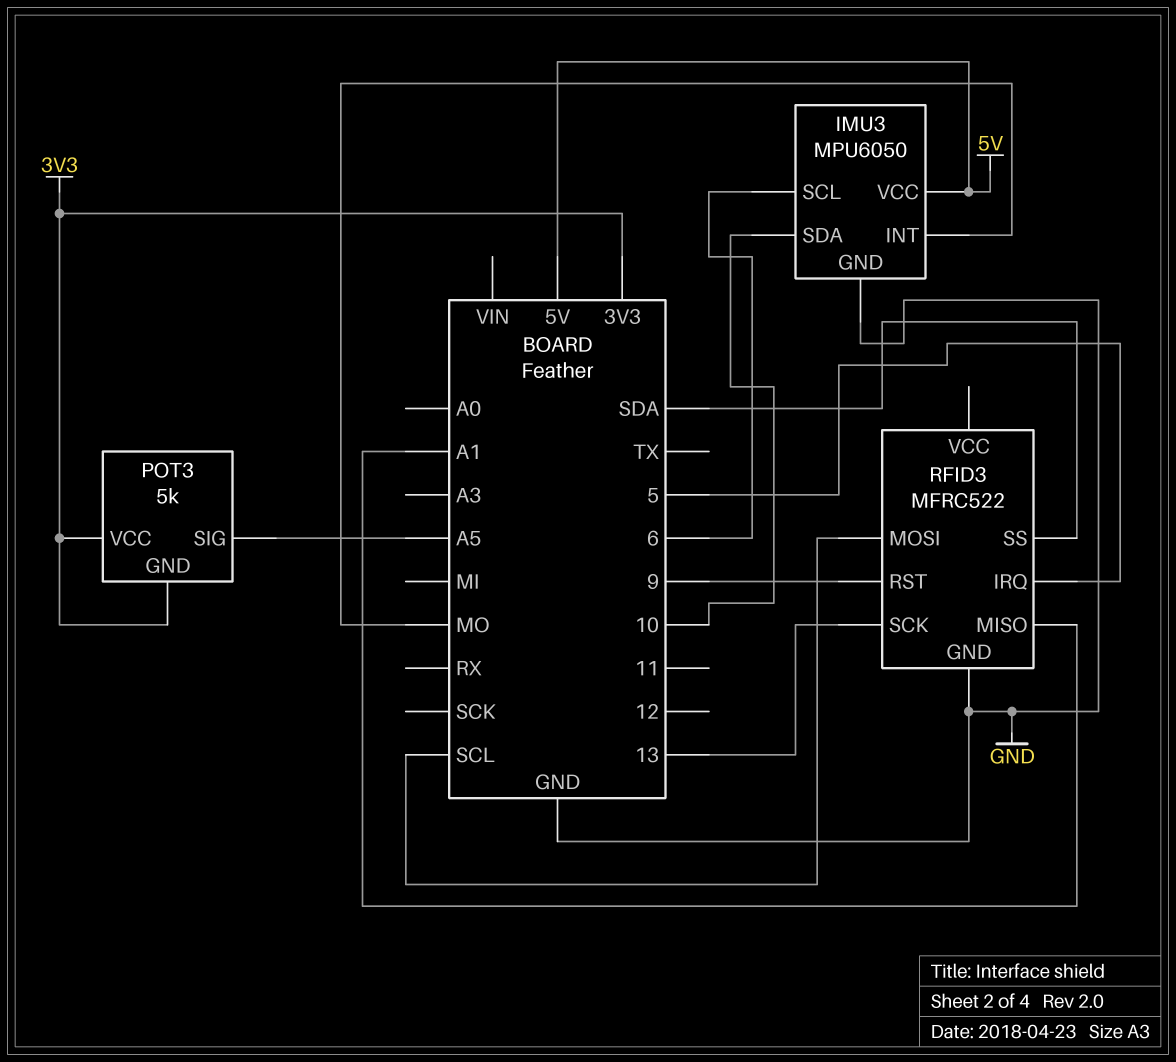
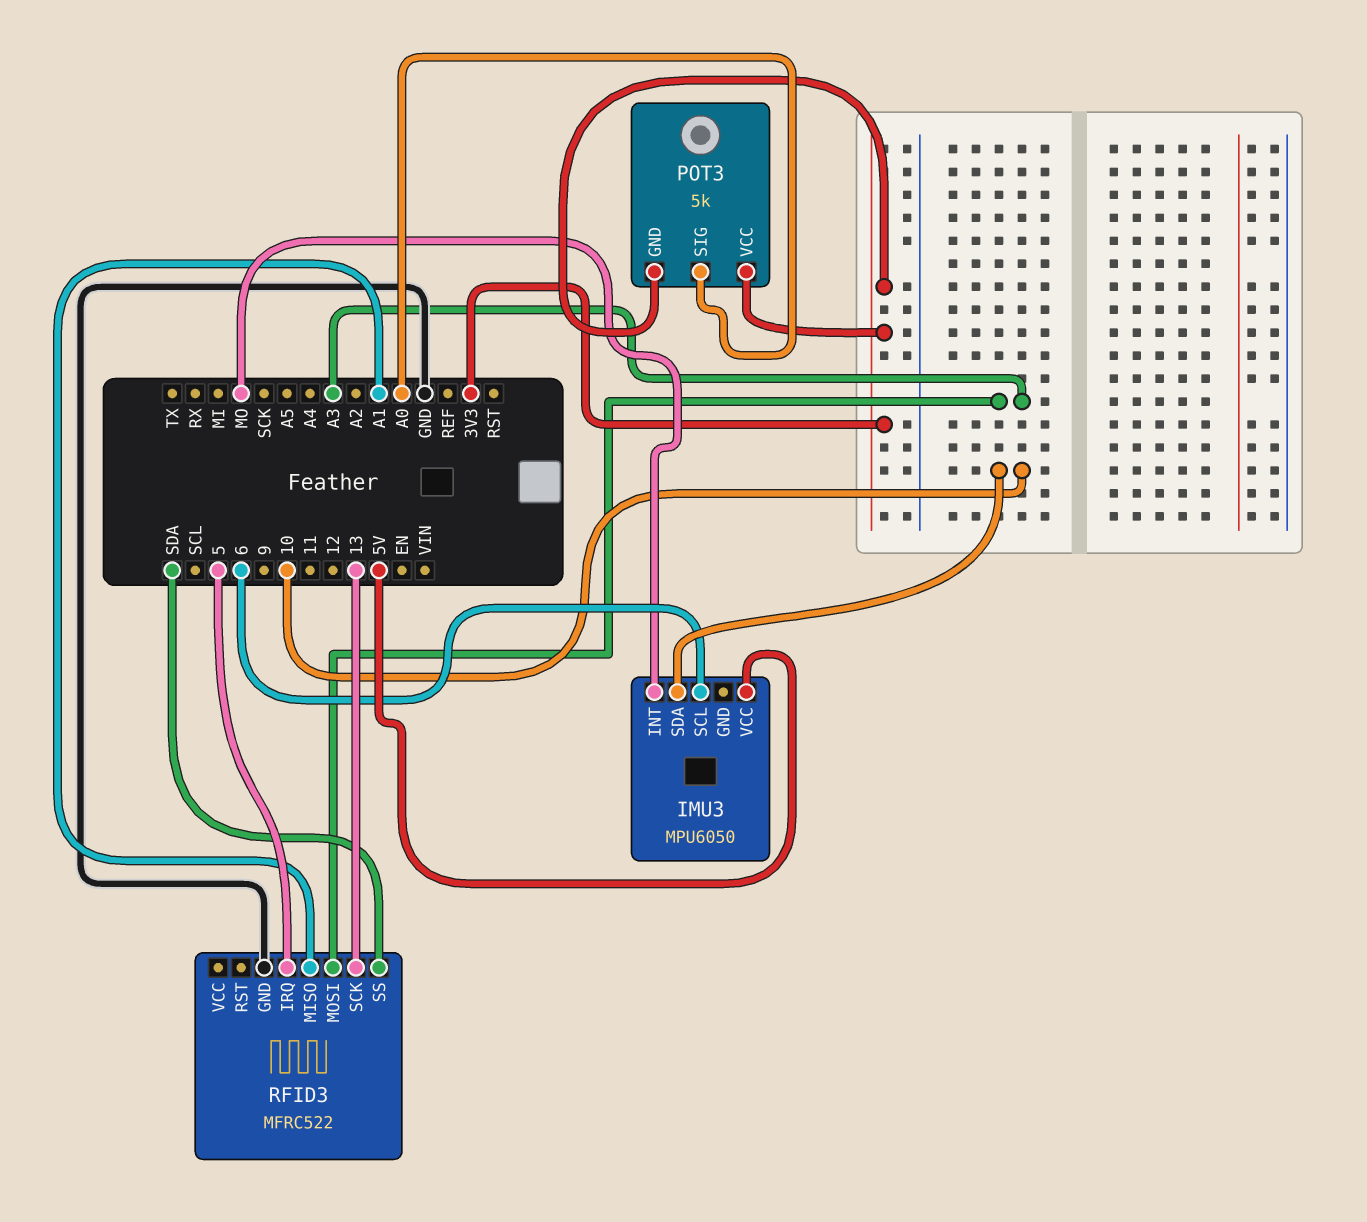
IMU3 pin GND: GND -> none
POT3 pin SIG: A5 -> A0
RFID3 pin MOSI: SCL -> A3
RFID3 pin RST: 9 -> none

